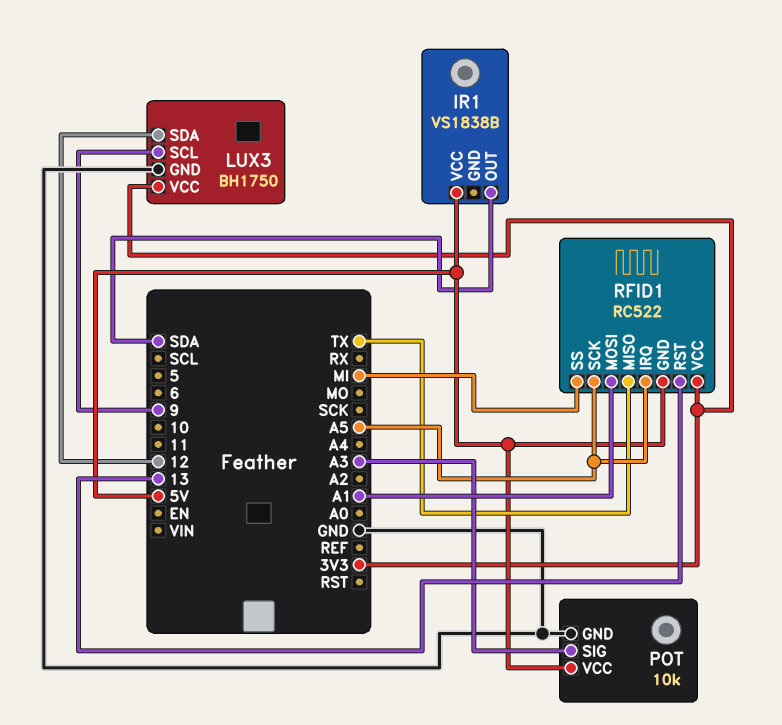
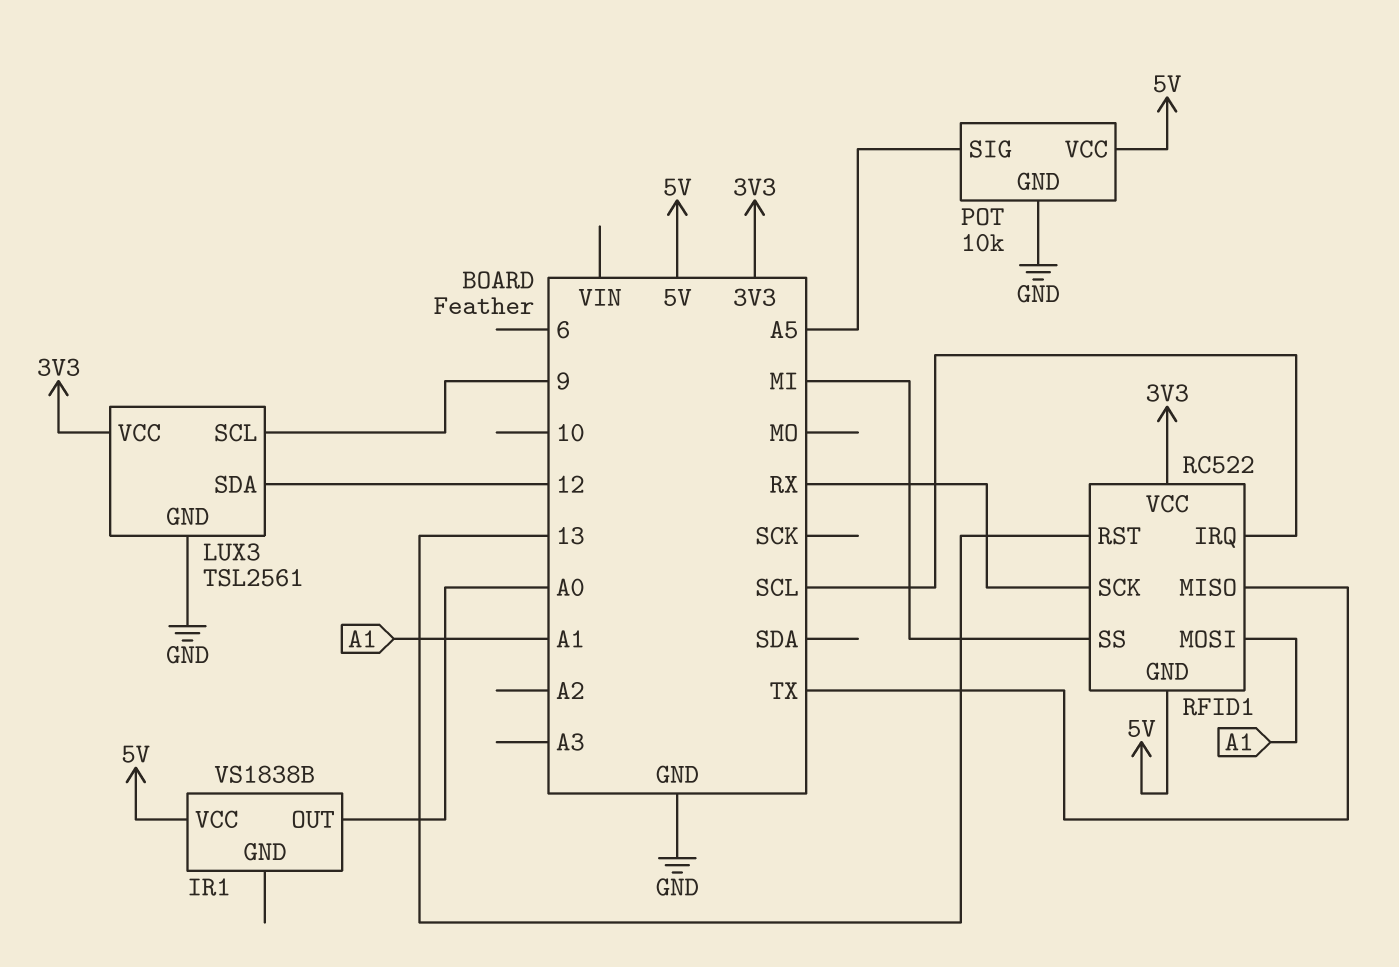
IR1 pin OUT: SDA -> A0
LUX3: BH1750 -> TSL2561
POT pin SIG: A3 -> A5
RFID1 pin IRQ: A5 -> SCL
RFID1 pin SCK: A5 -> RX

